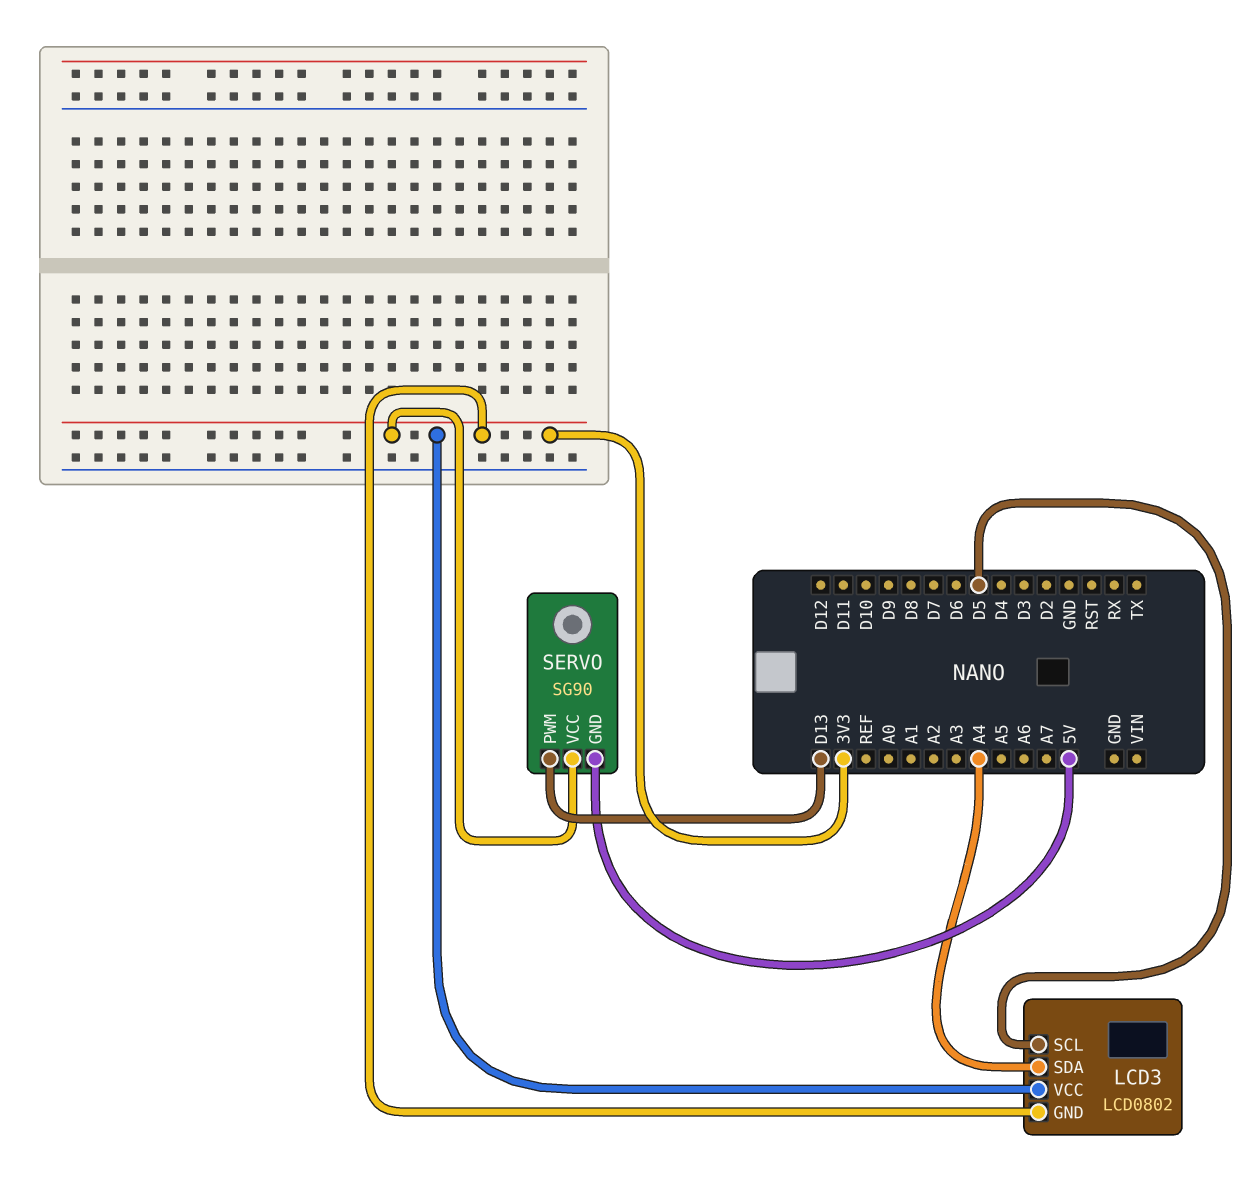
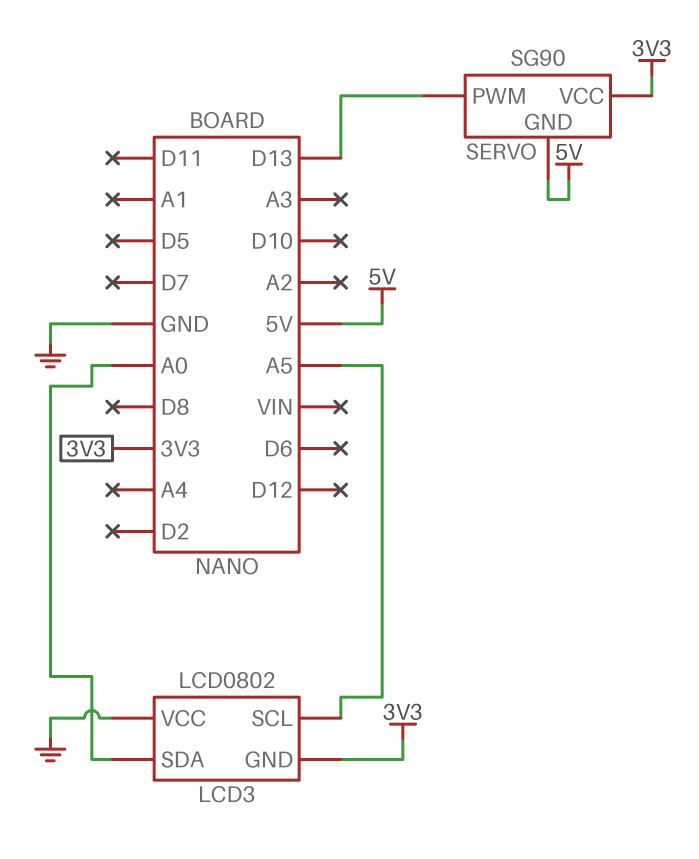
LCD3 pin SCL: D5 -> A5
LCD3 pin SDA: A4 -> A0
LCD3 pin VCC: 3V3 -> GND

